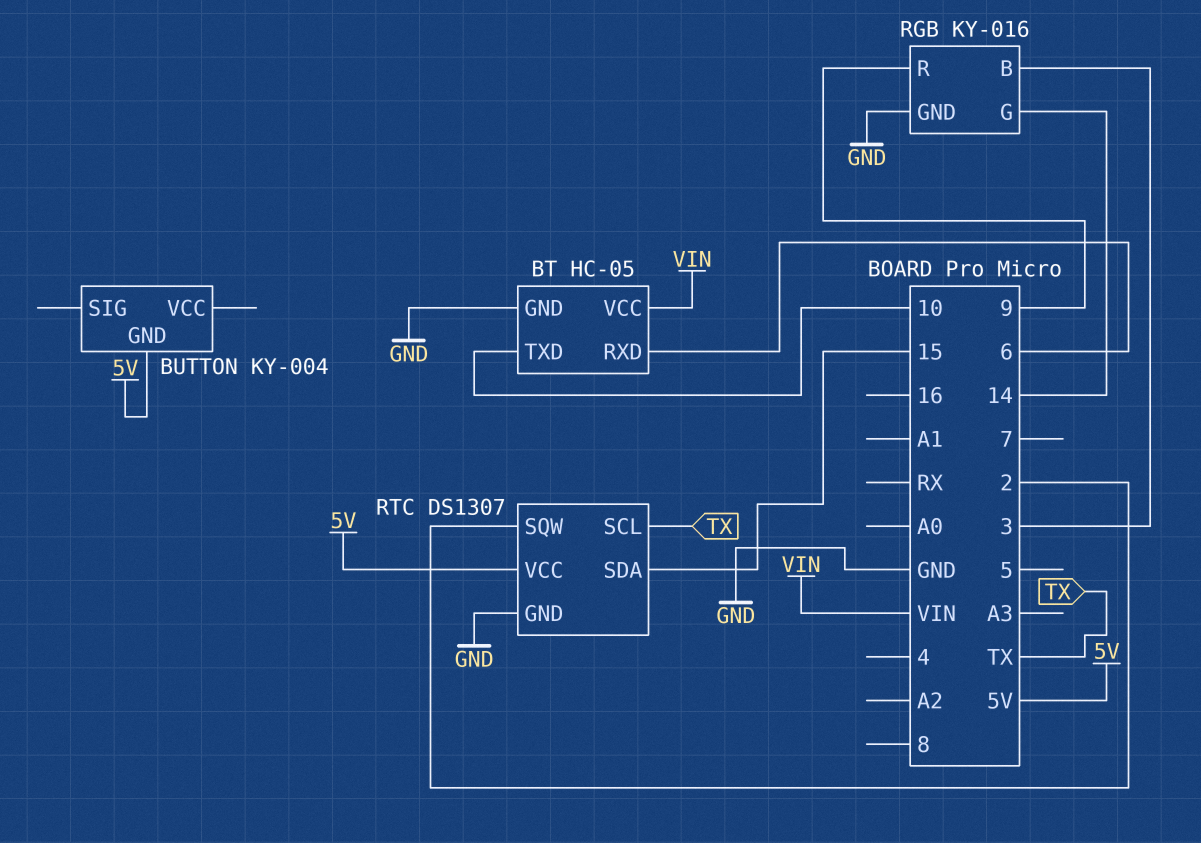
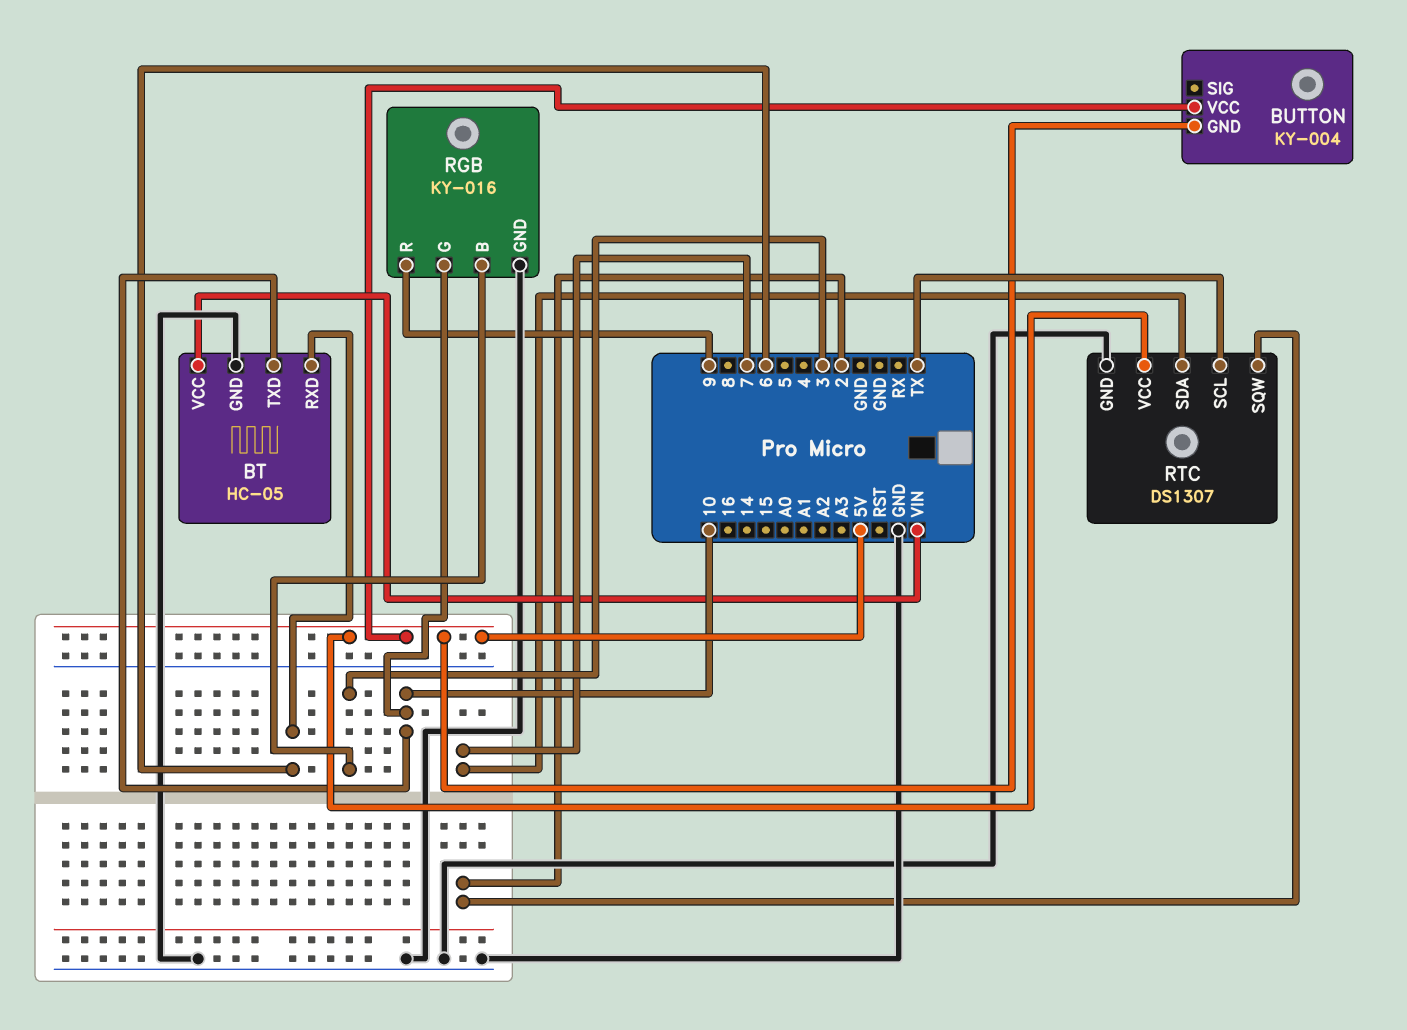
BUTTON pin VCC: none -> 5V
RGB pin G: 14 -> 10
RTC pin SDA: 15 -> 7

